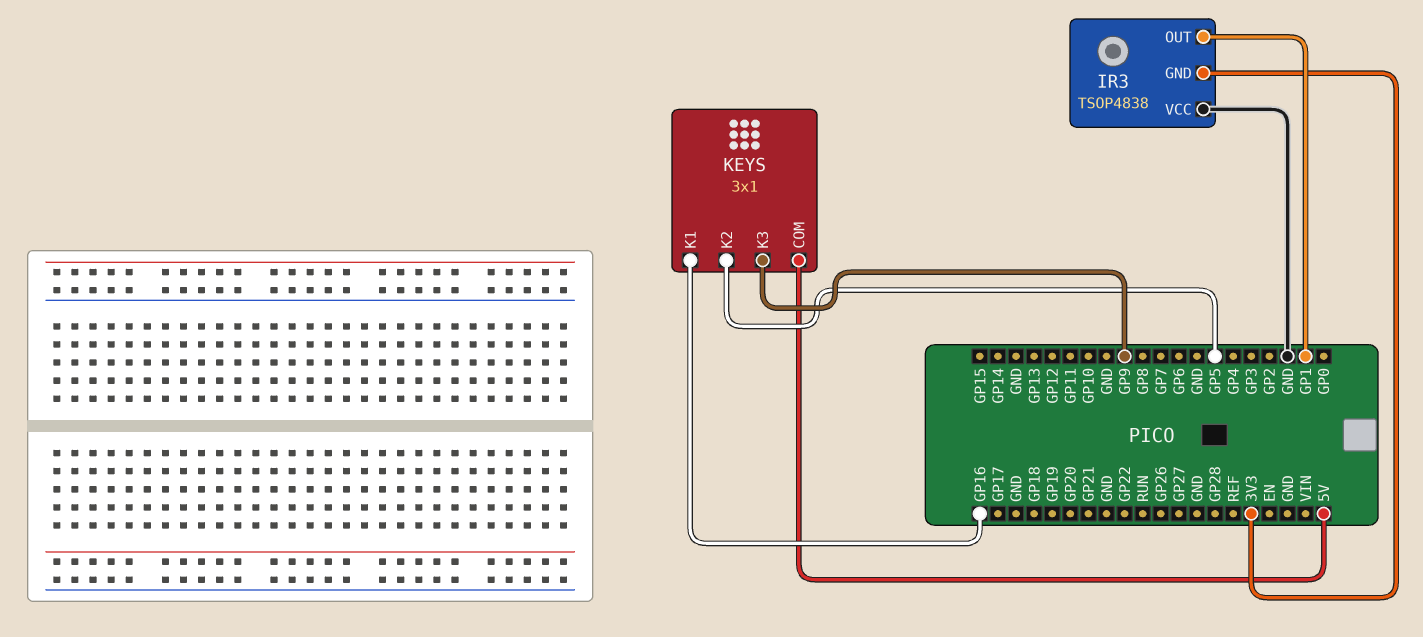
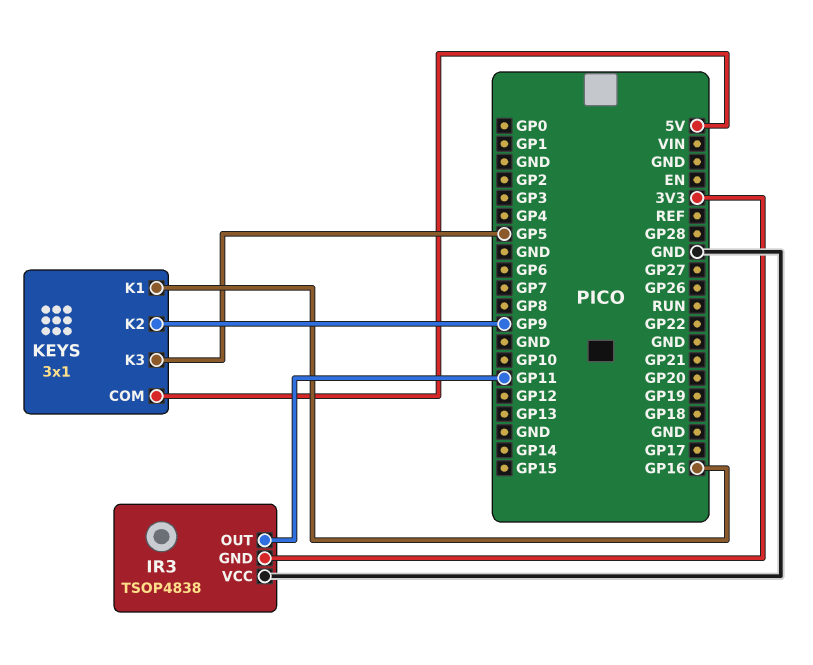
IR3 pin OUT: GP1 -> GP11
KEYS pin K2: GP5 -> GP9
KEYS pin K3: GP9 -> GP5

